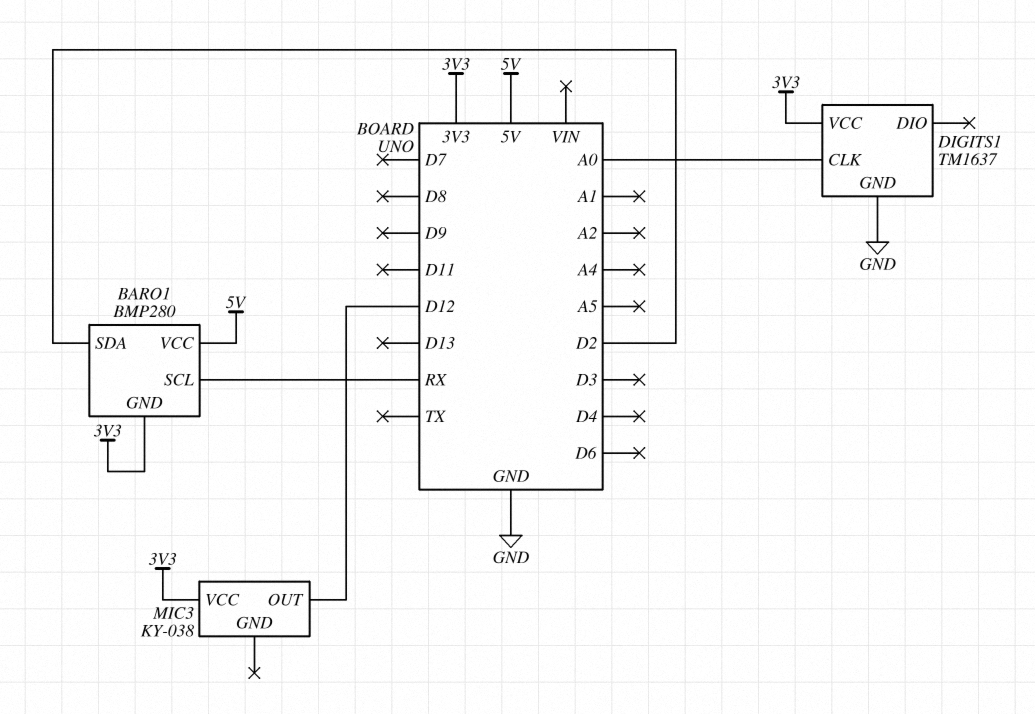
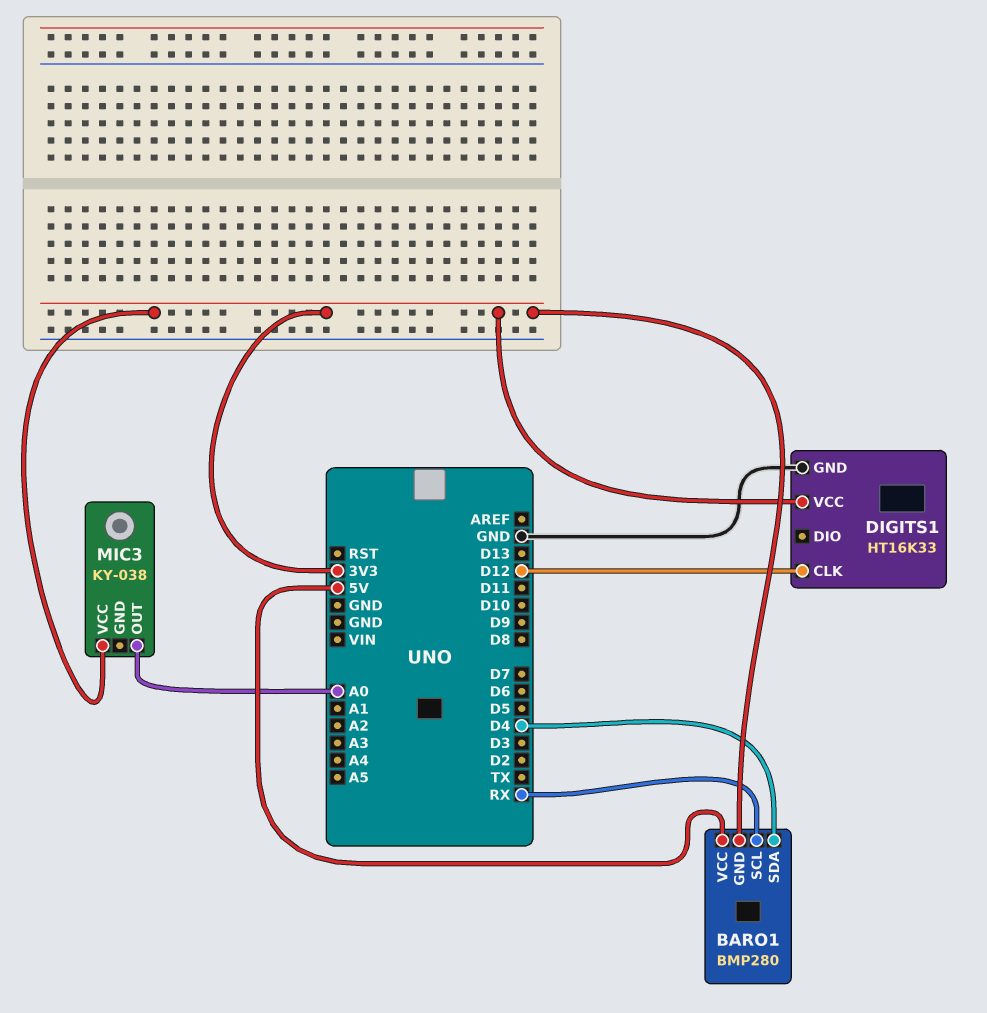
BARO1 pin SDA: D2 -> D4
DIGITS1: TM1637 -> HT16K33
DIGITS1 pin CLK: A0 -> D12
MIC3 pin OUT: D12 -> A0

